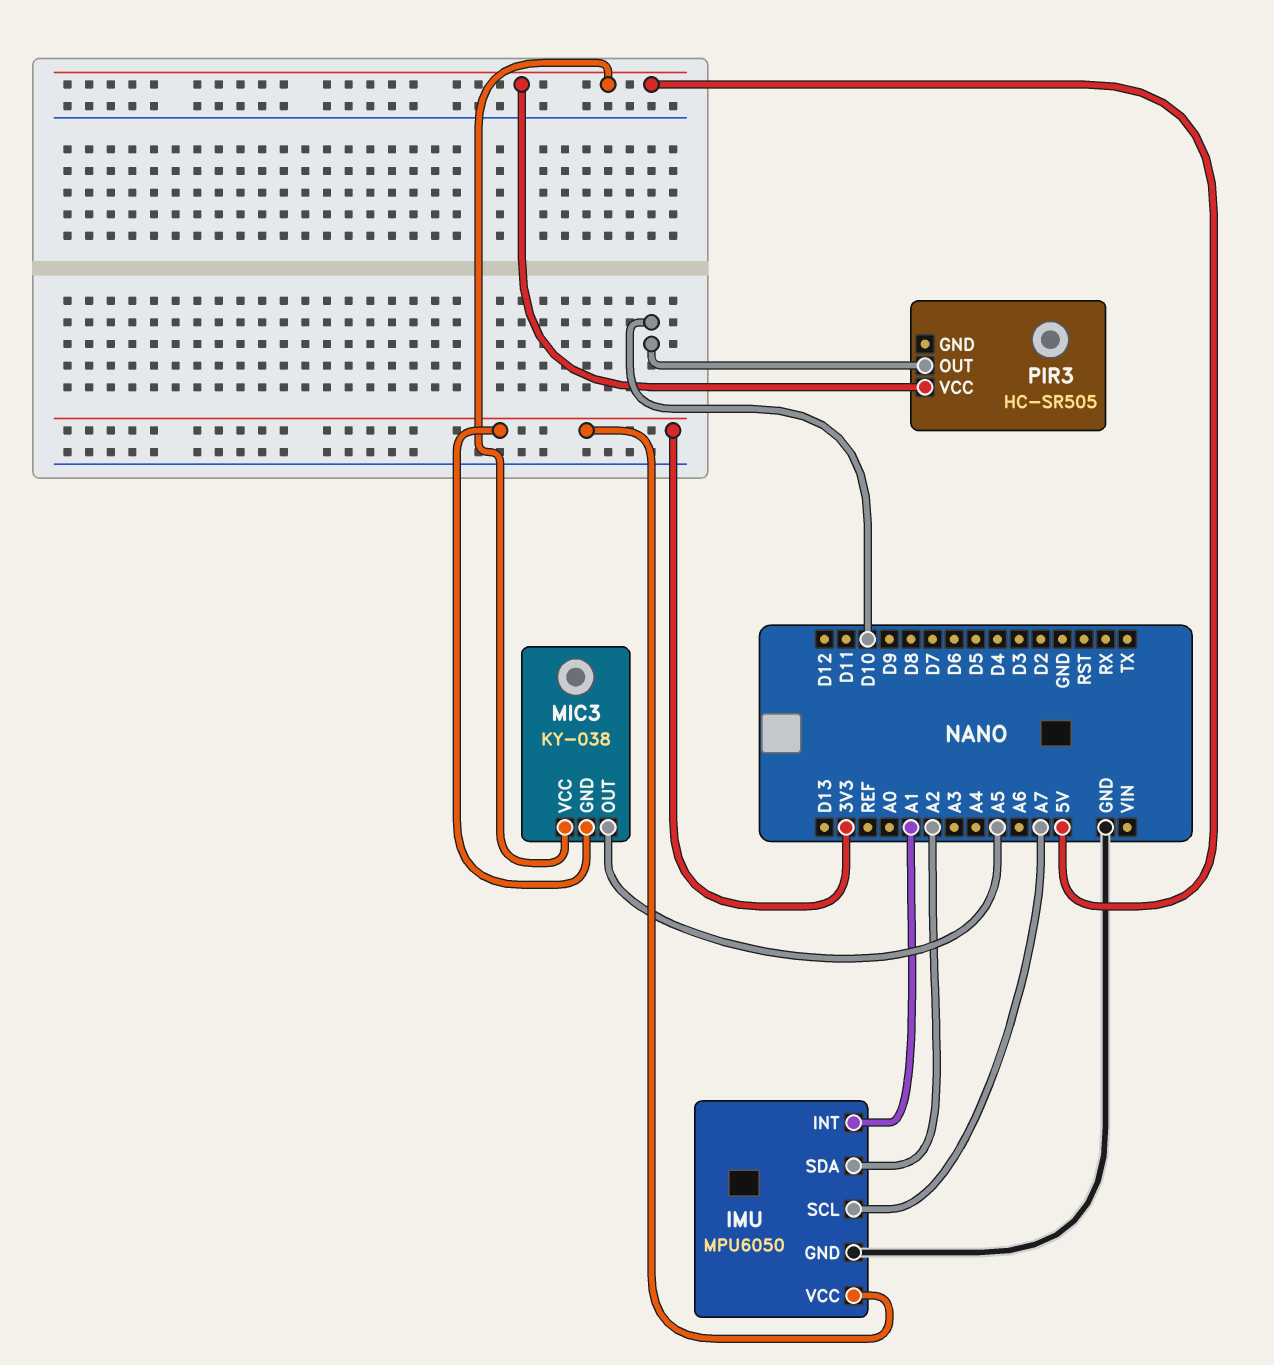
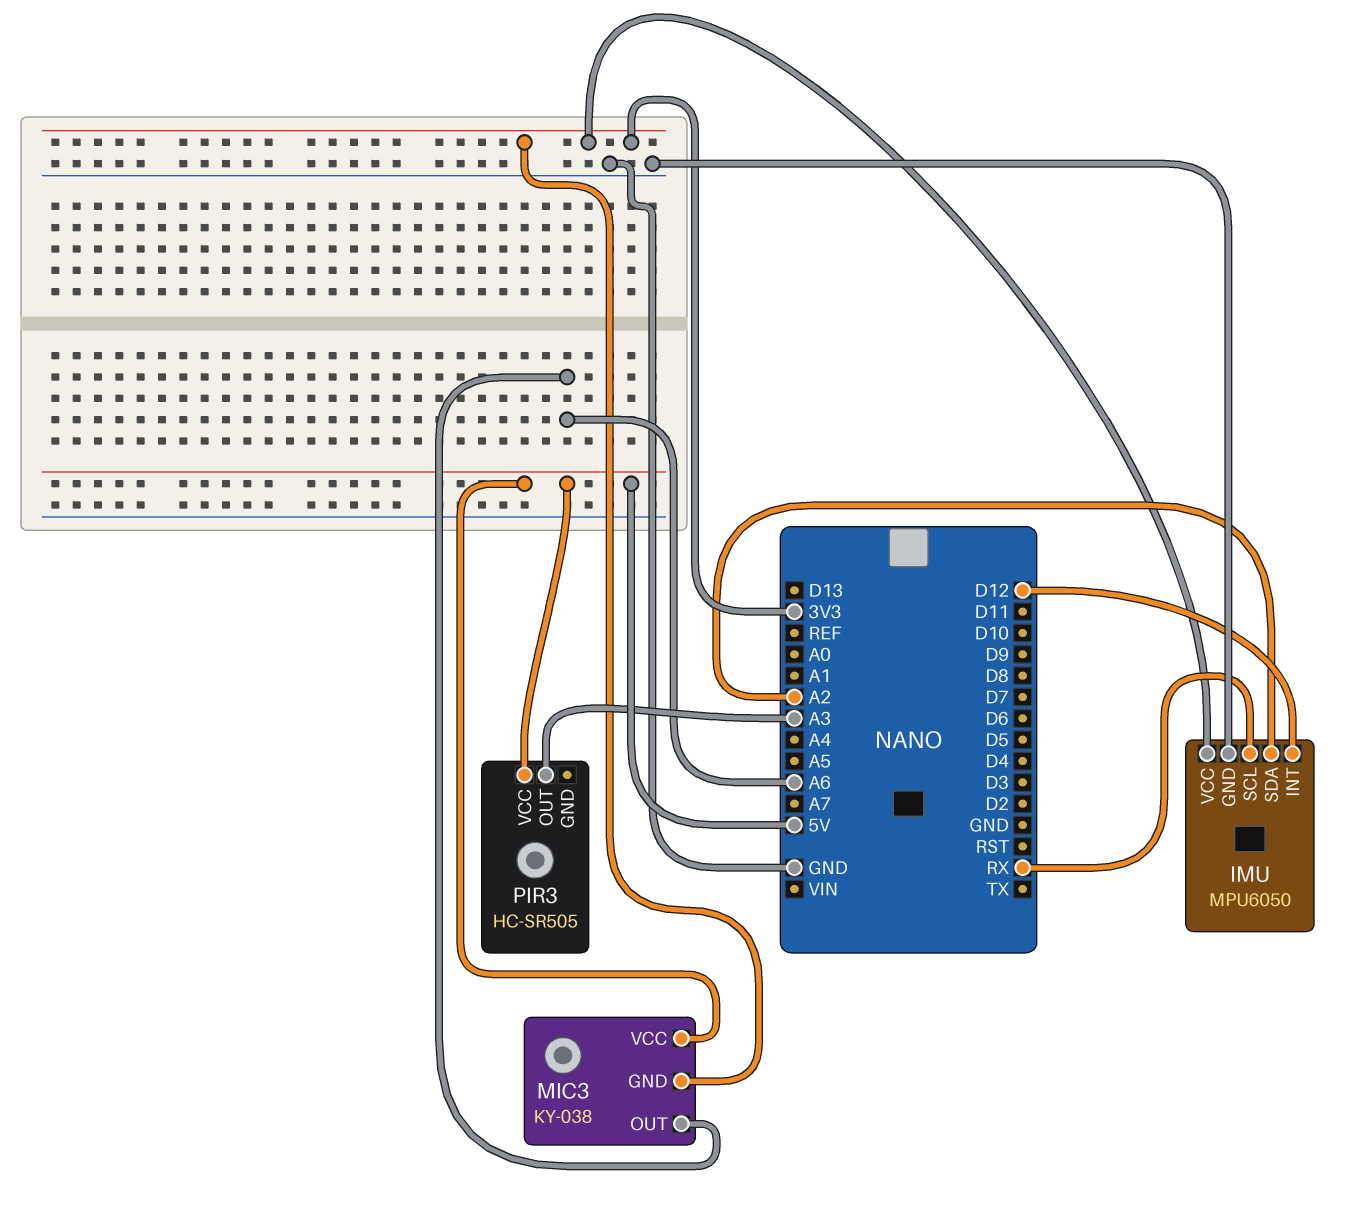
IMU pin INT: A1 -> D12
IMU pin SCL: A7 -> RX
MIC3 pin OUT: A5 -> A6
PIR3 pin OUT: D10 -> A3

